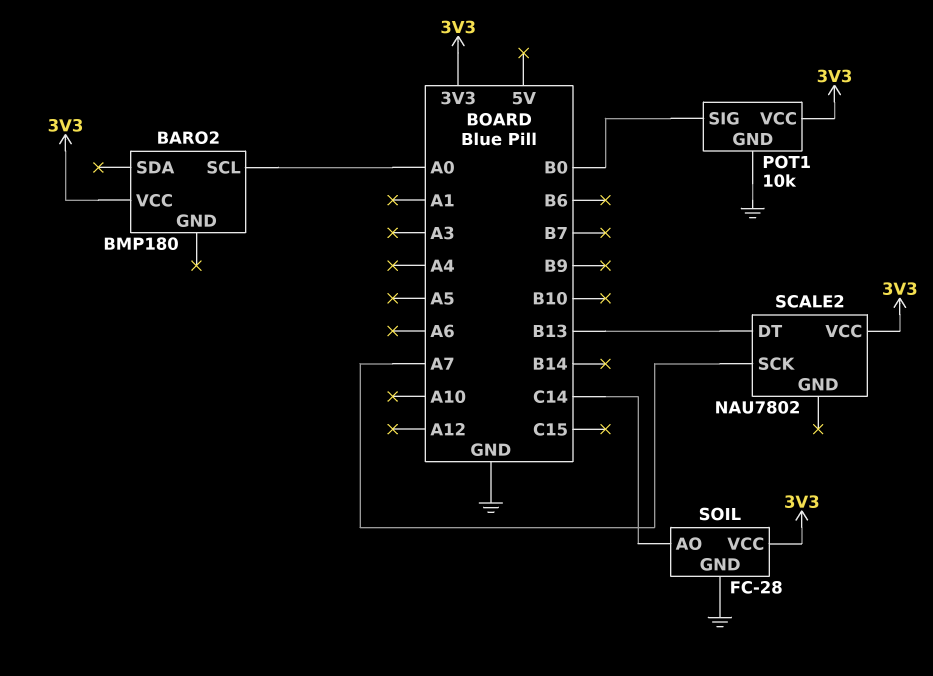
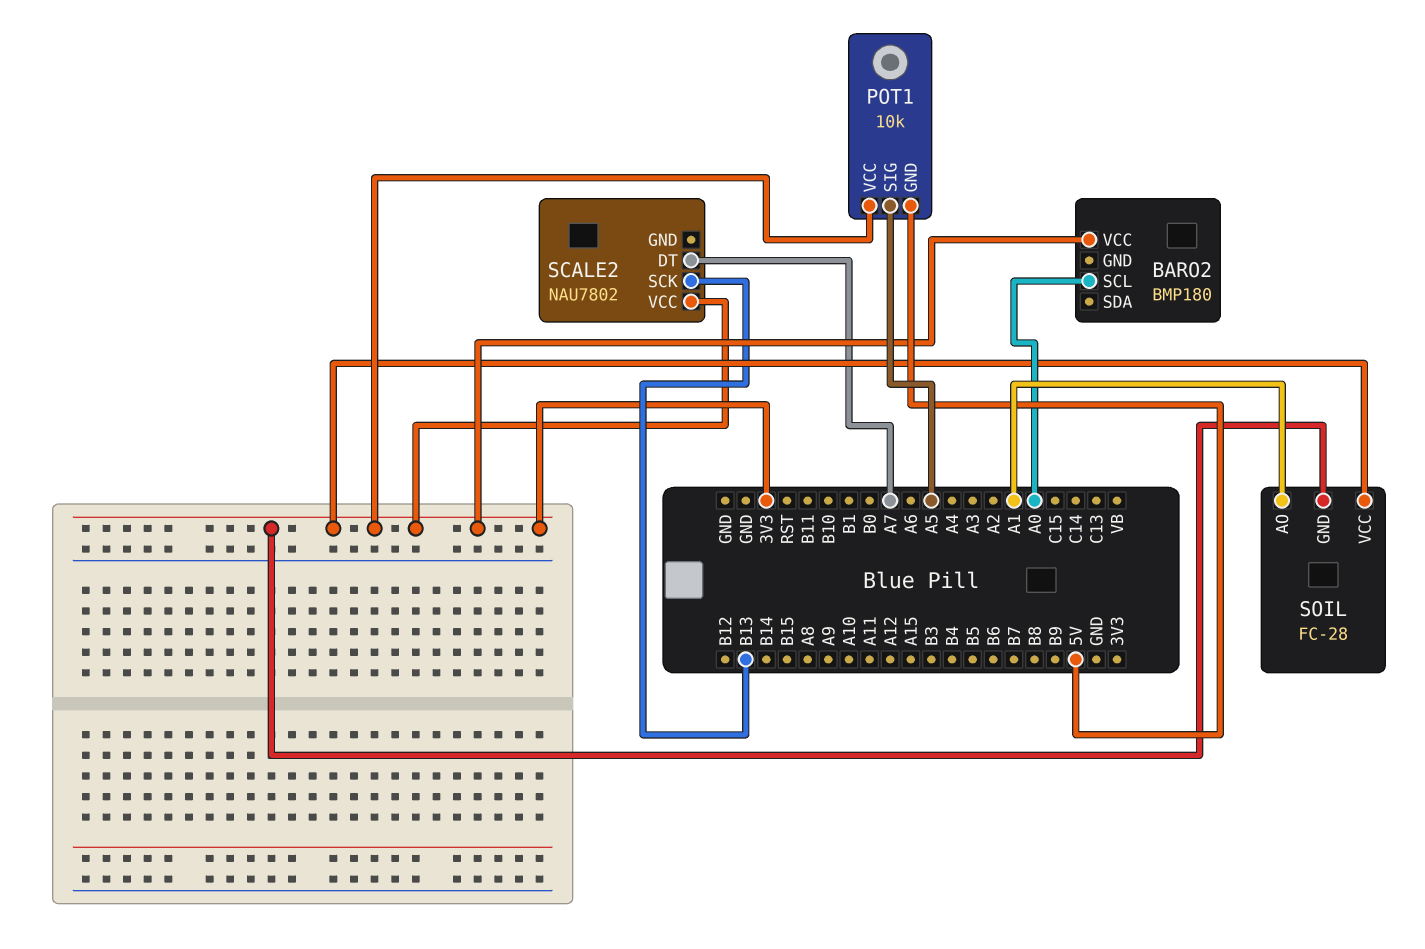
POT1 pin GND: GND -> 5V
POT1 pin SIG: B0 -> A5
SCALE2 pin DT: B13 -> A7
SCALE2 pin SCK: A7 -> B13
SOIL pin AO: C14 -> A1
SOIL pin GND: GND -> 3V3

